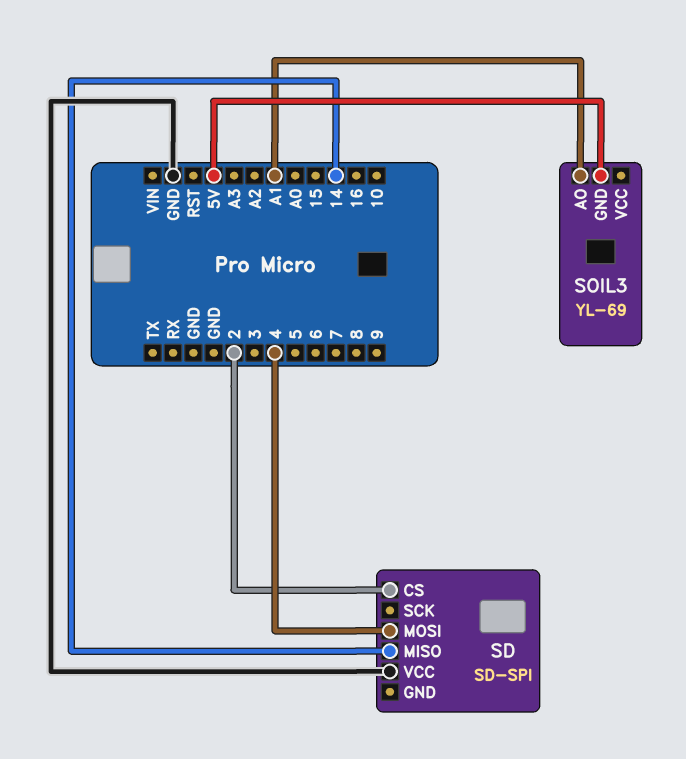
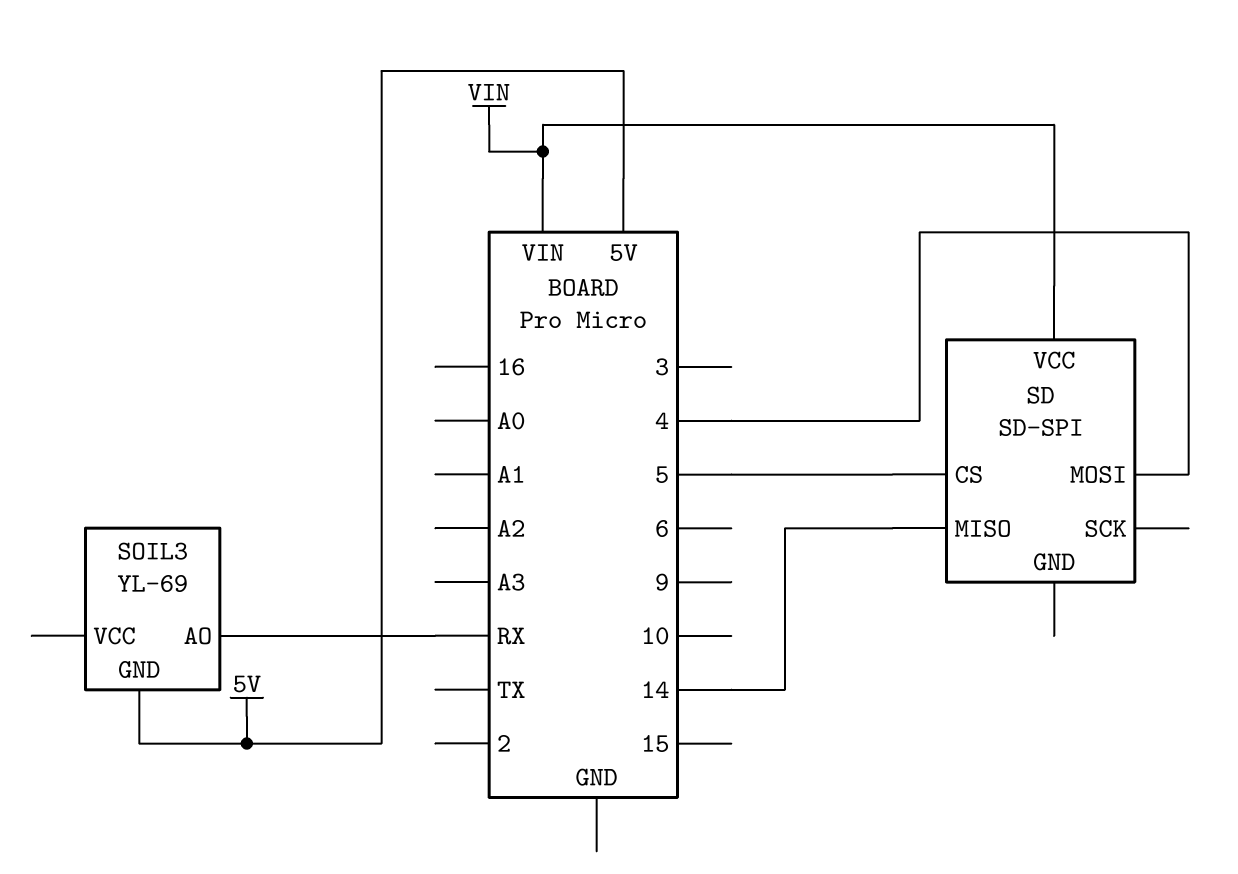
SD pin CS: 2 -> 5
SD pin VCC: GND -> VIN
SOIL3 pin AO: A1 -> RX

